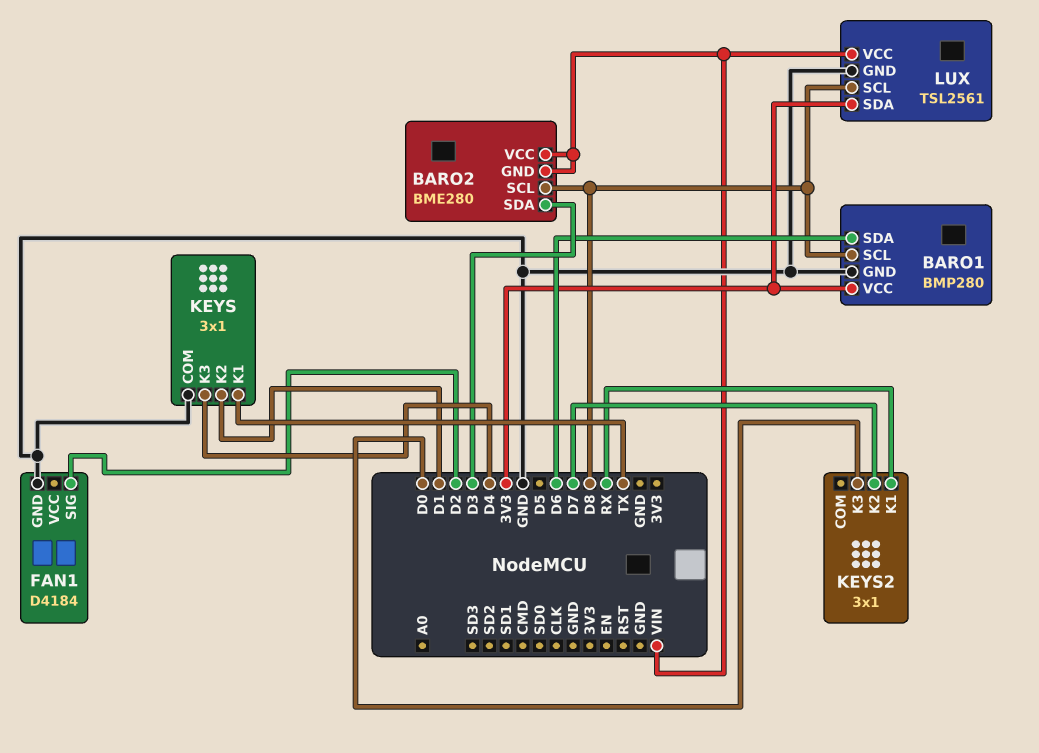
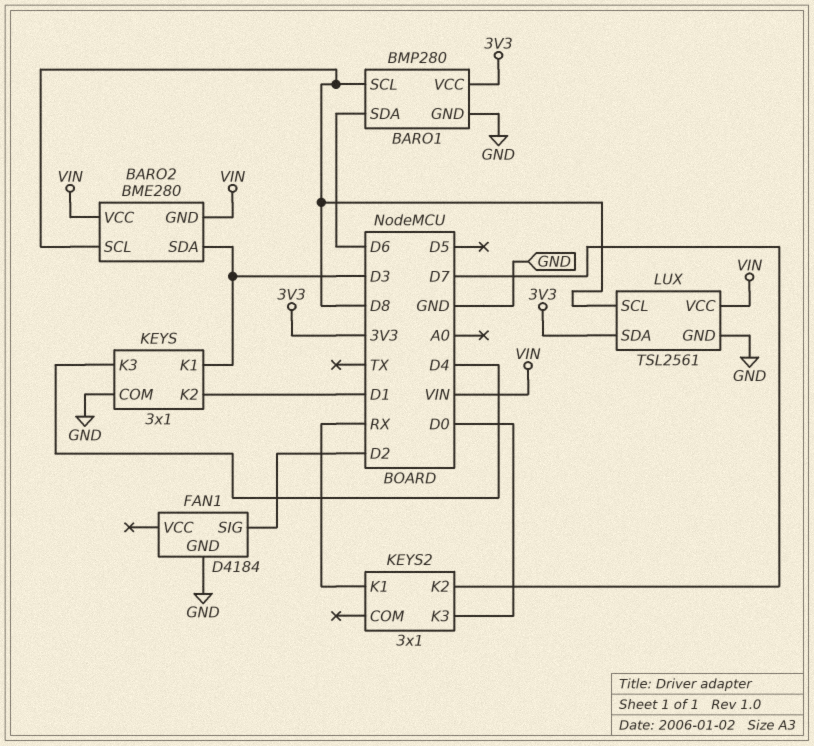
KEYS pin K1: TX -> D3

